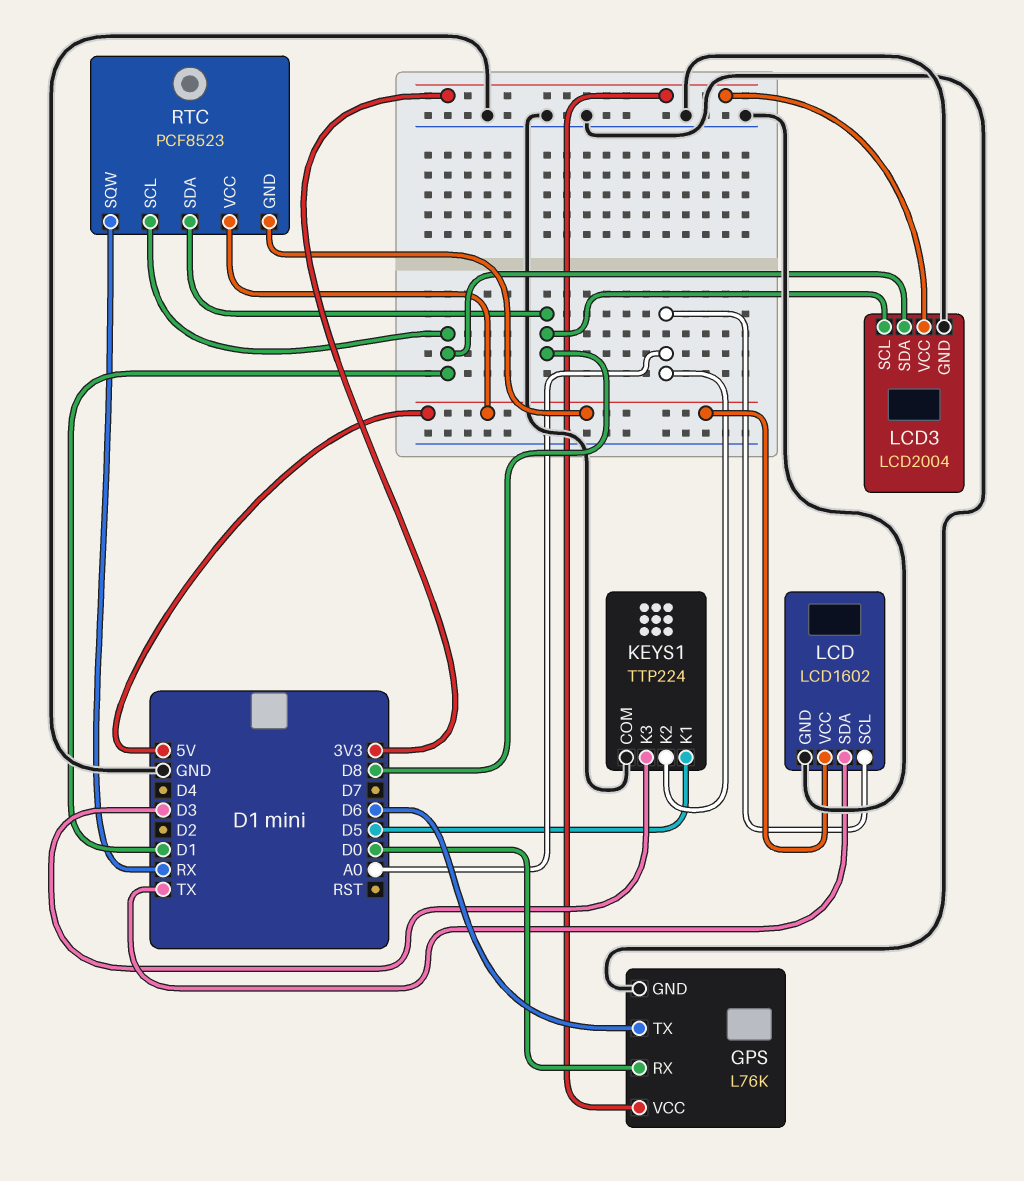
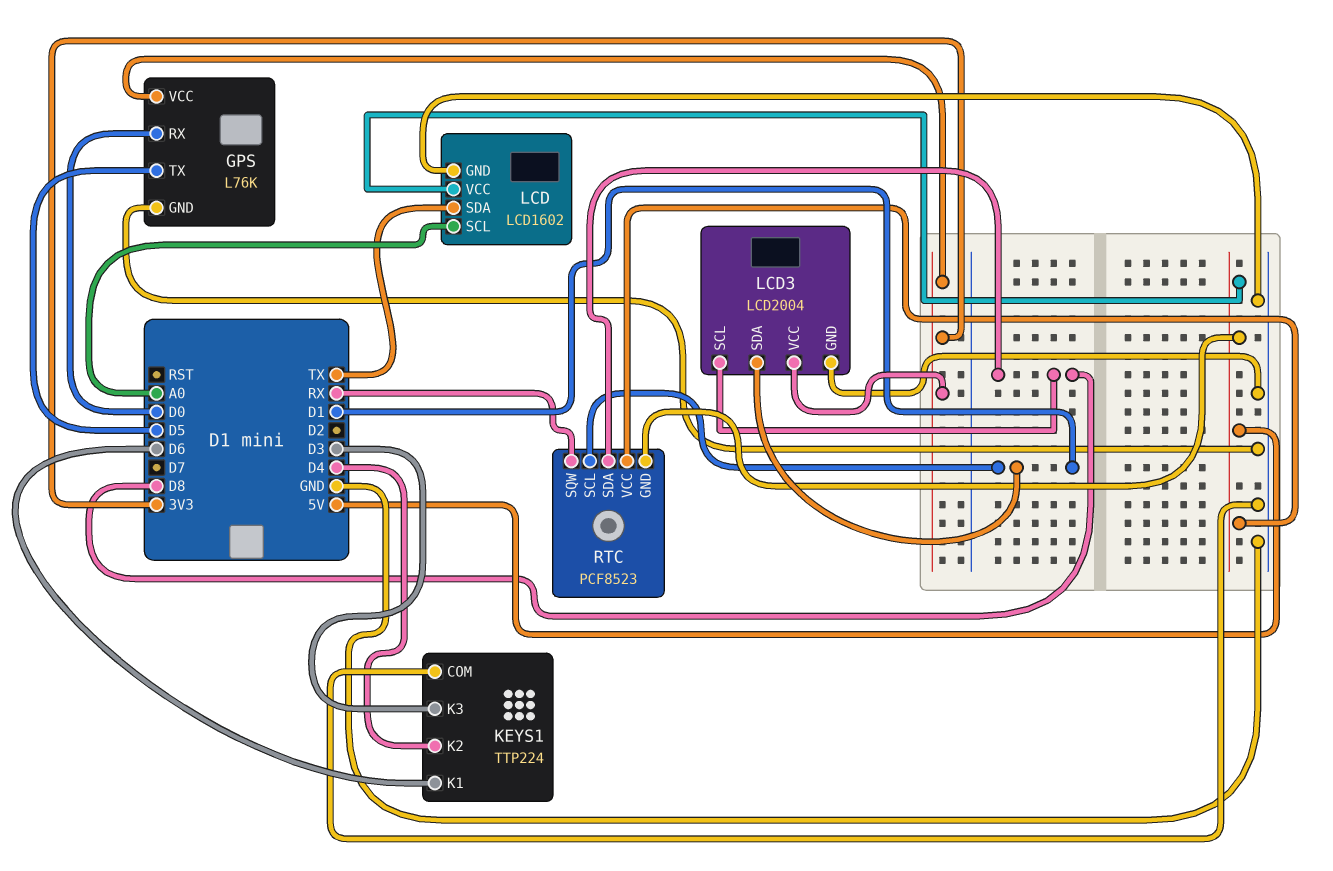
GPS pin TX: D6 -> D5
KEYS1 pin K1: D5 -> D6
KEYS1 pin K2: A0 -> D4

